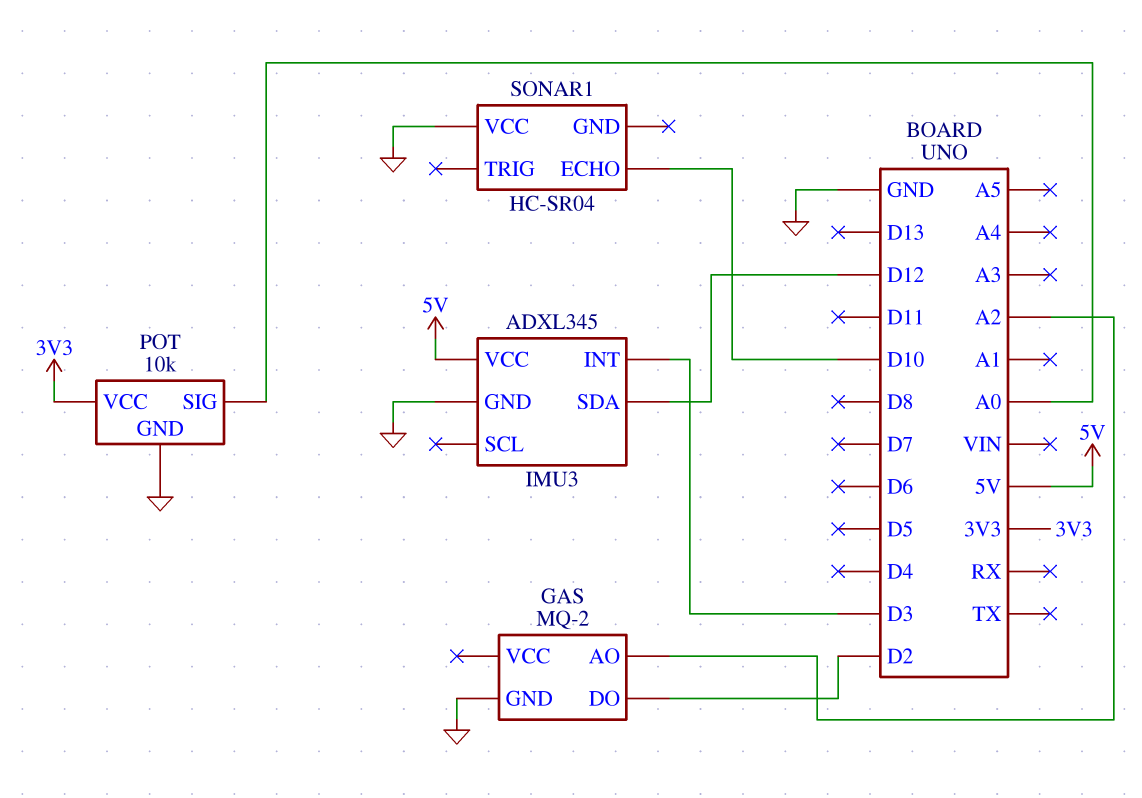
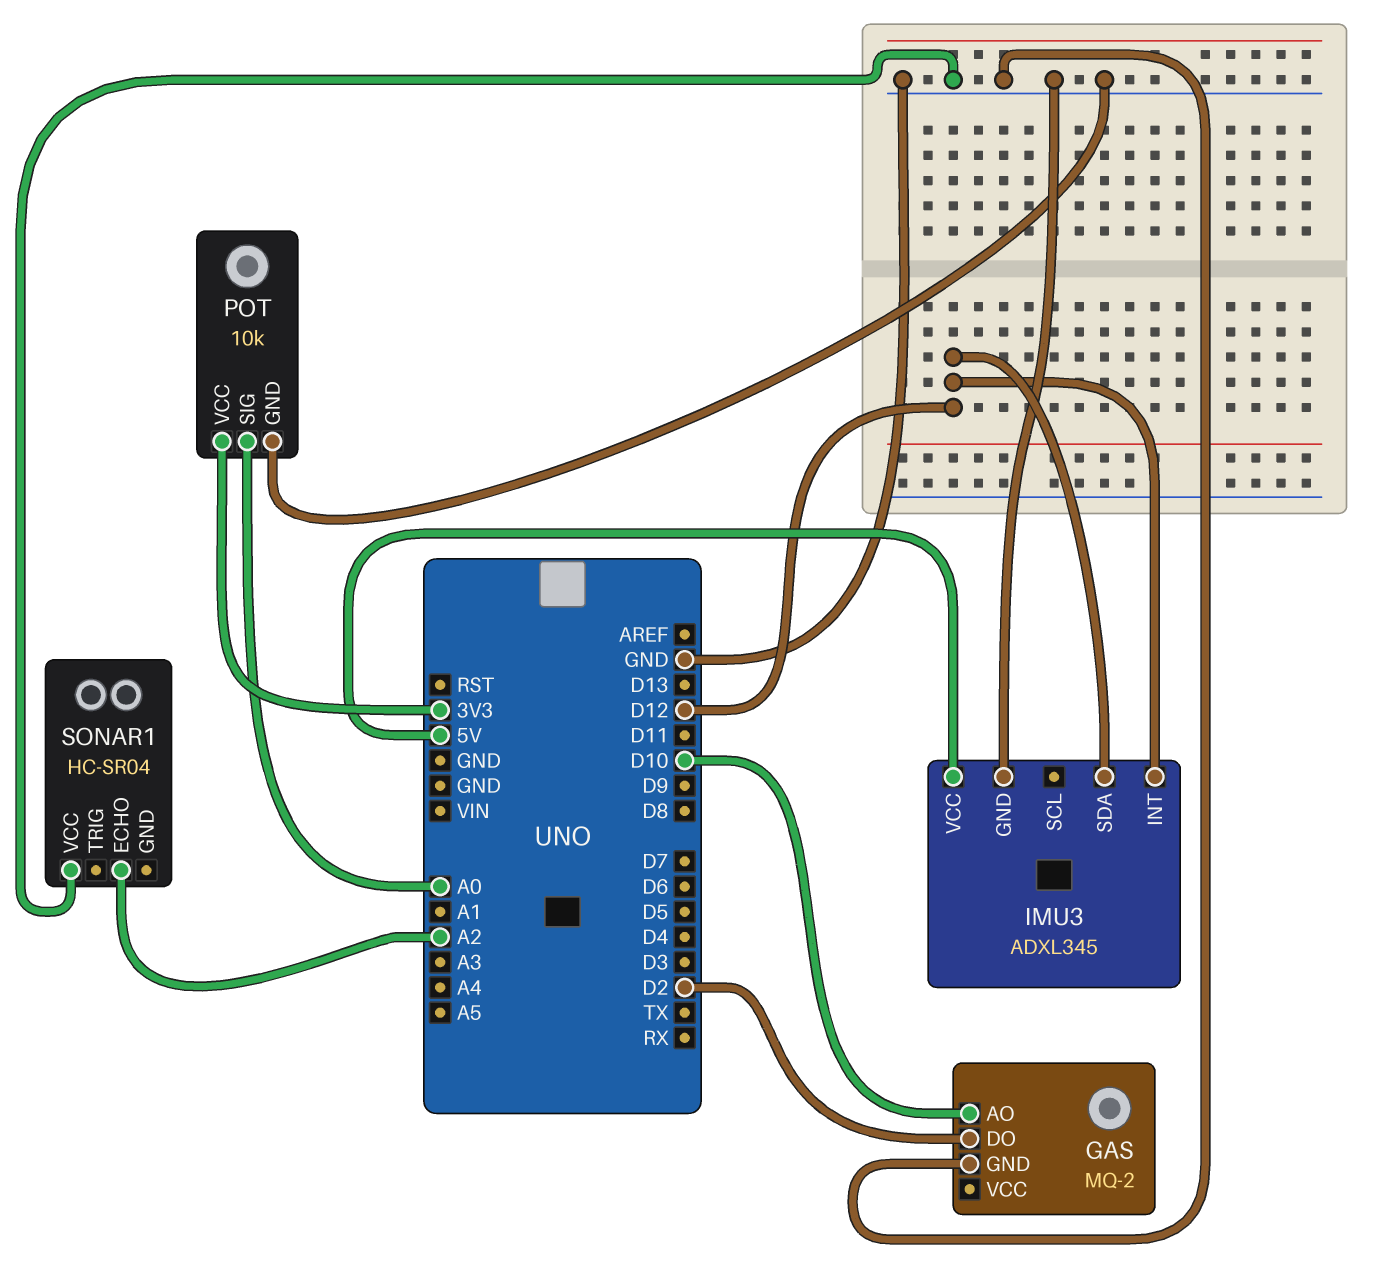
GAS pin AO: A2 -> D10
IMU3 pin INT: D3 -> D12
SONAR1 pin ECHO: D10 -> A2

